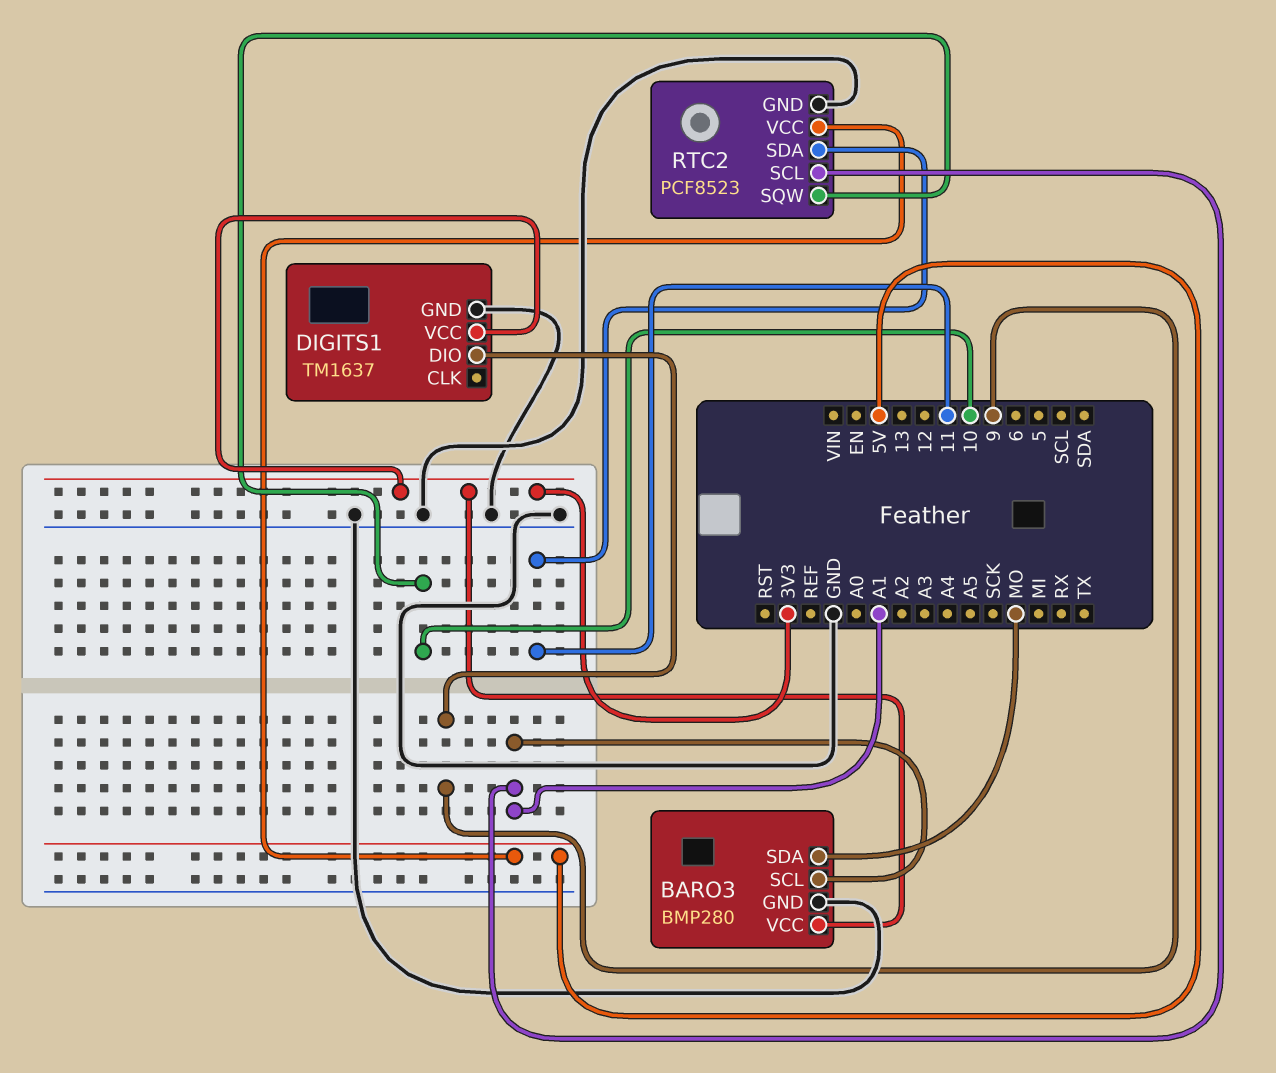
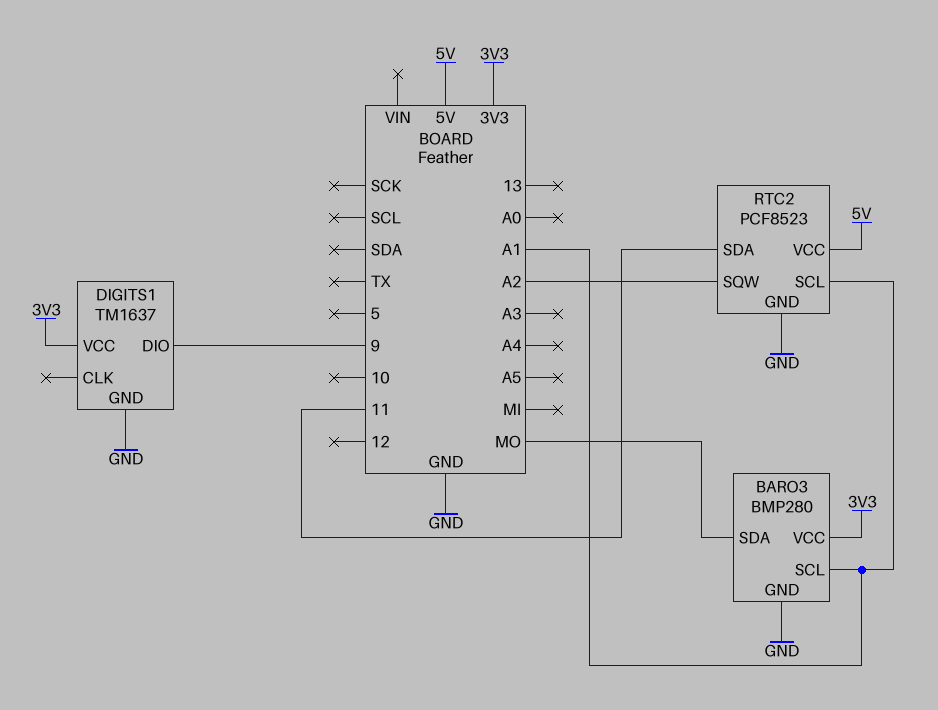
RTC2 pin SQW: 10 -> A2

